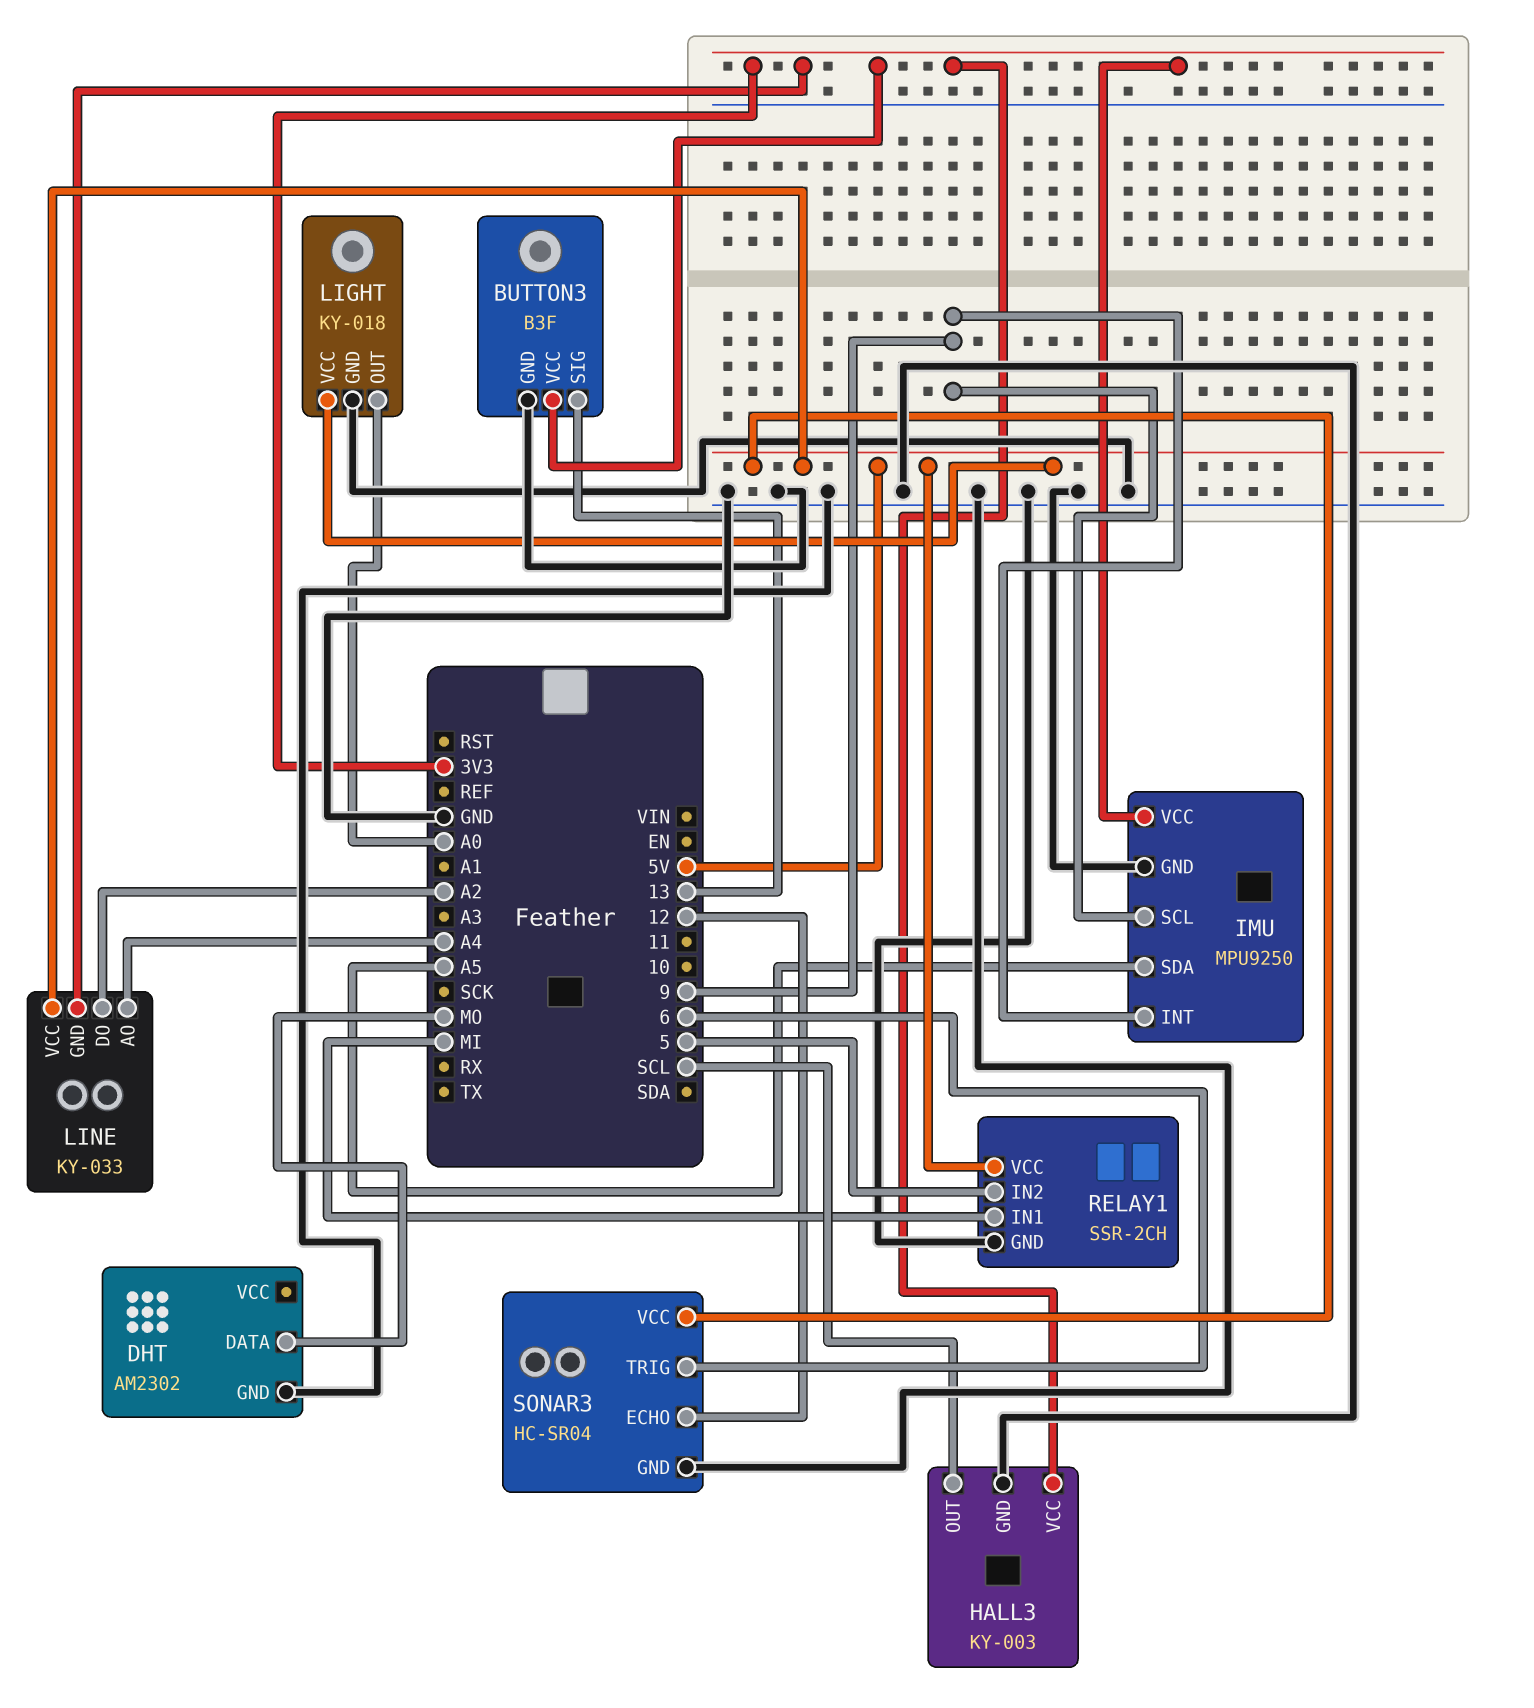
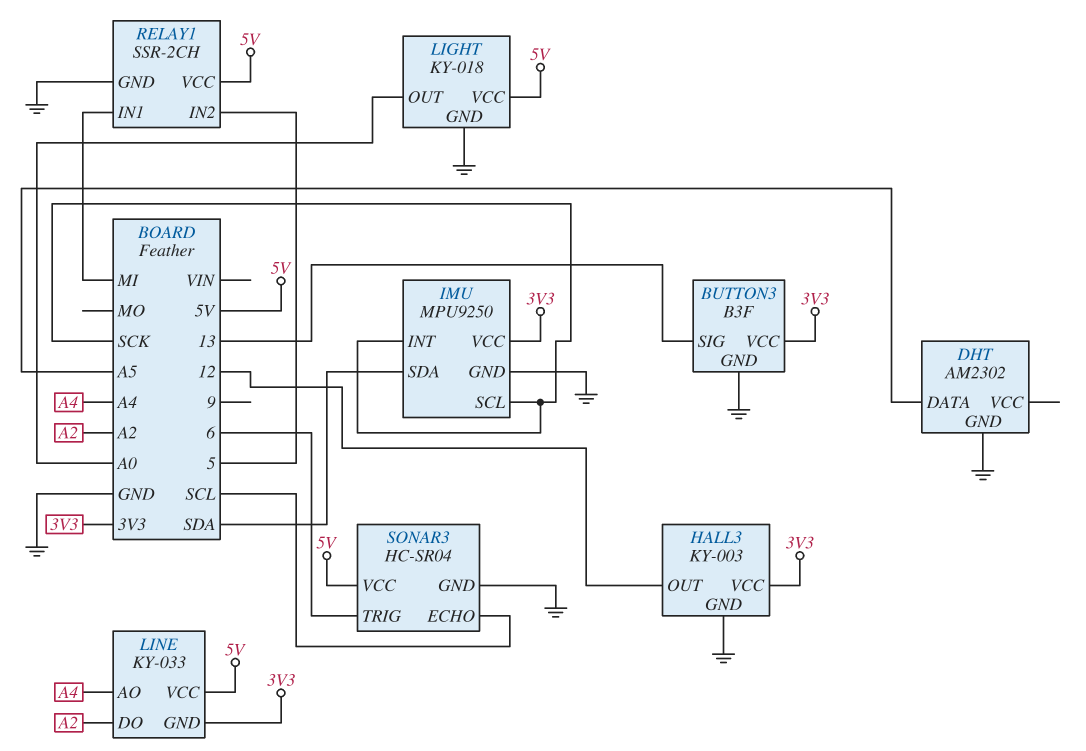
DHT pin DATA: MO -> A5
HALL3 pin OUT: SCL -> 12
IMU pin INT: 9 -> SCK
IMU pin SCL: 9 -> SCK
IMU pin SDA: A5 -> SDA
SONAR3 pin ECHO: 12 -> SCL

